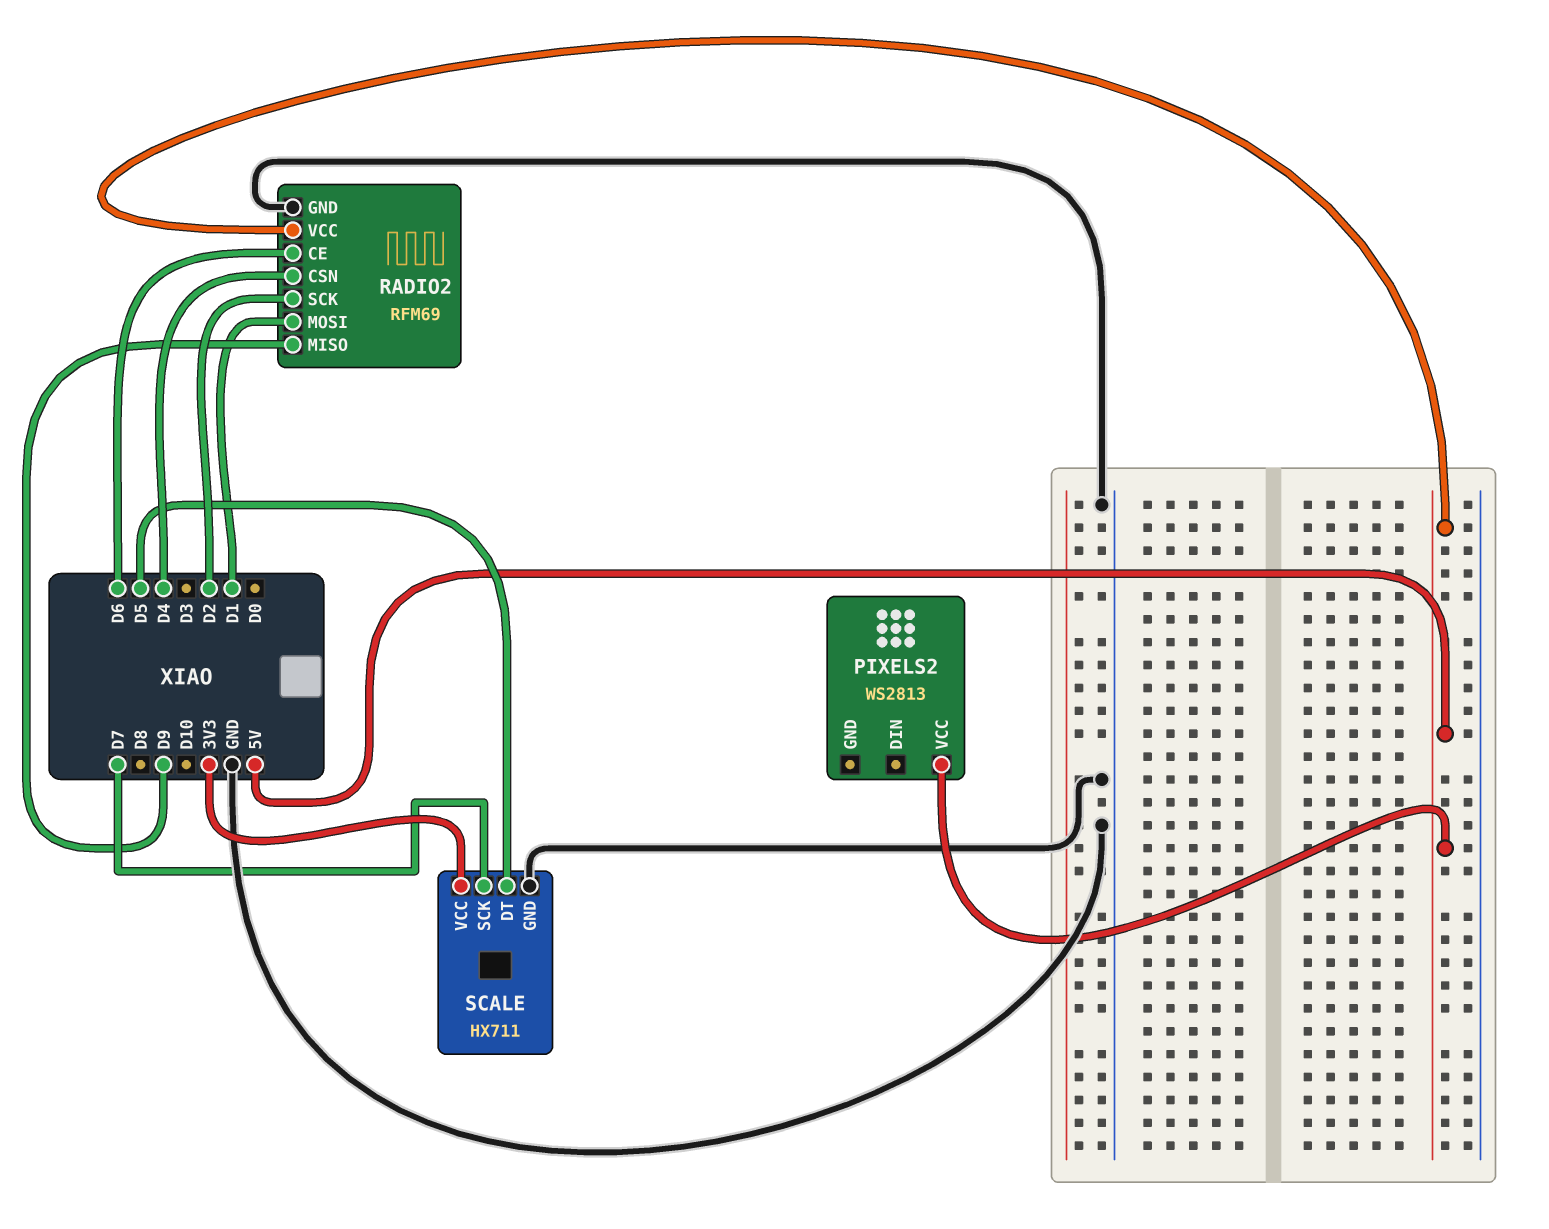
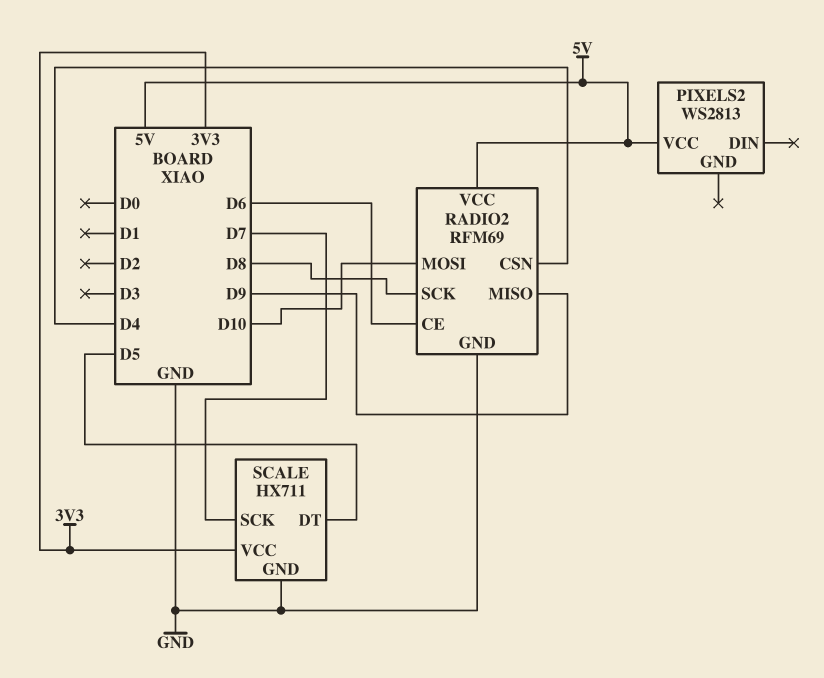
RADIO2 pin MOSI: D1 -> D10
RADIO2 pin SCK: D2 -> D8

